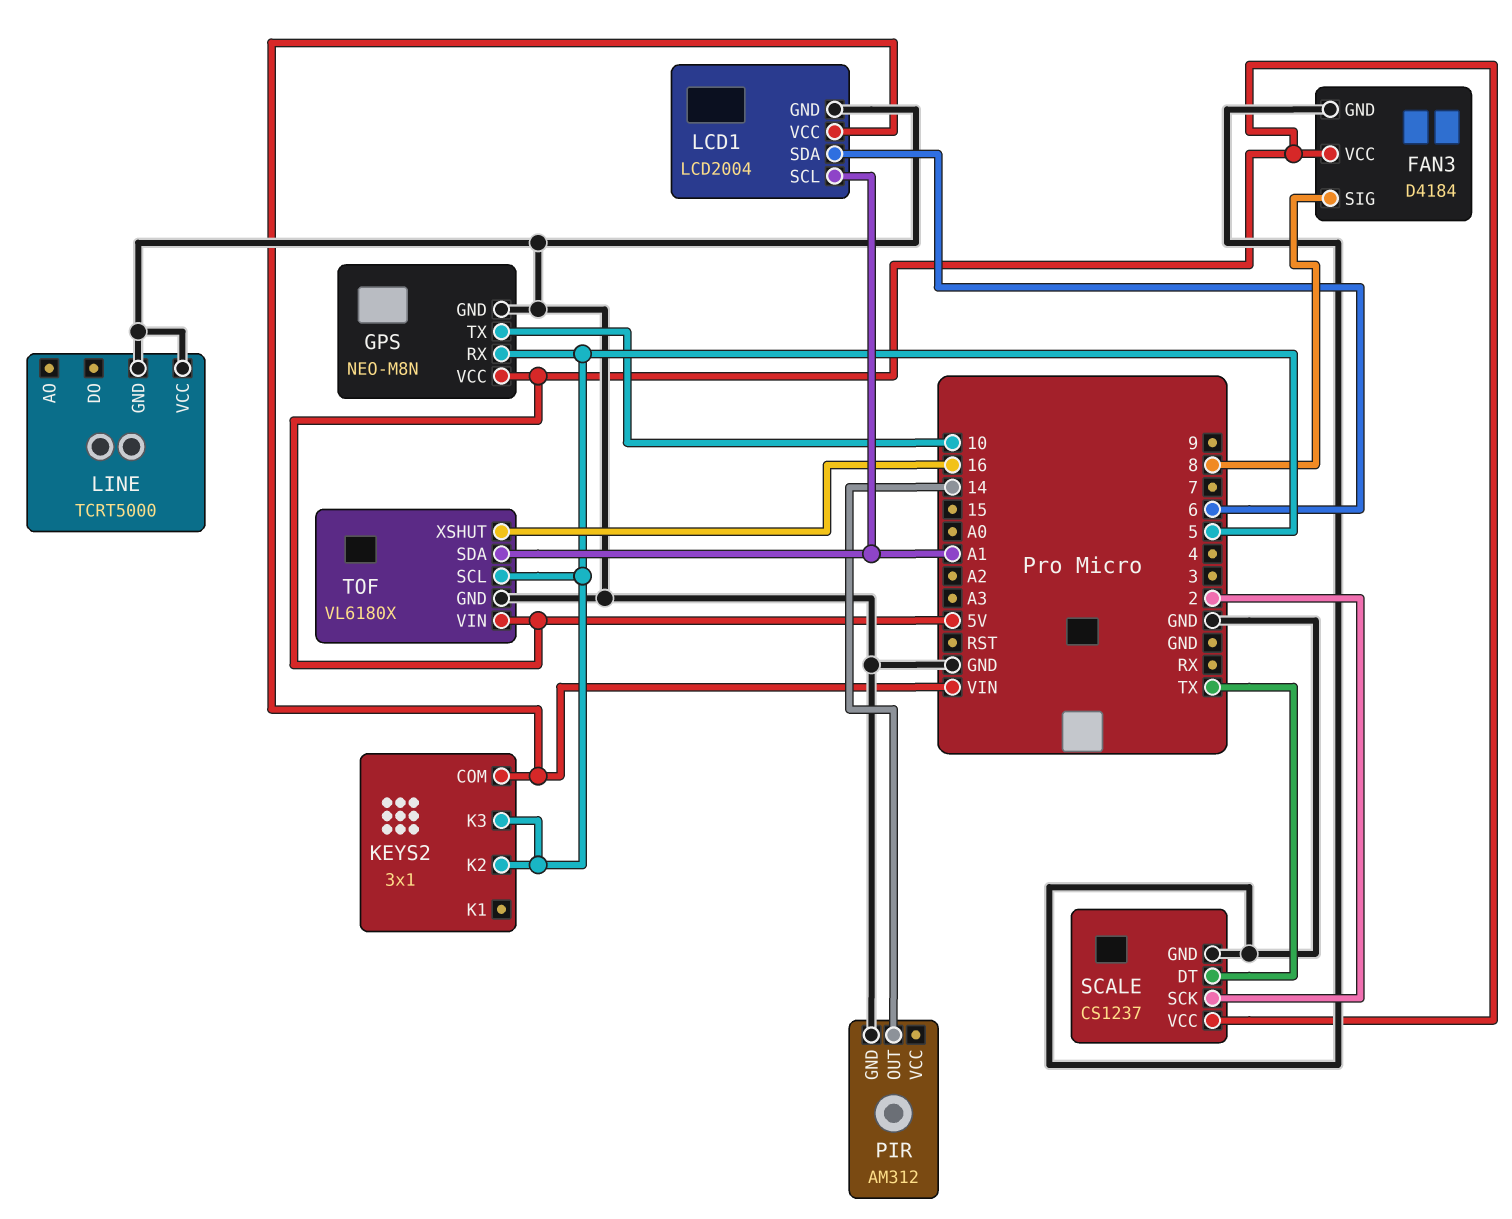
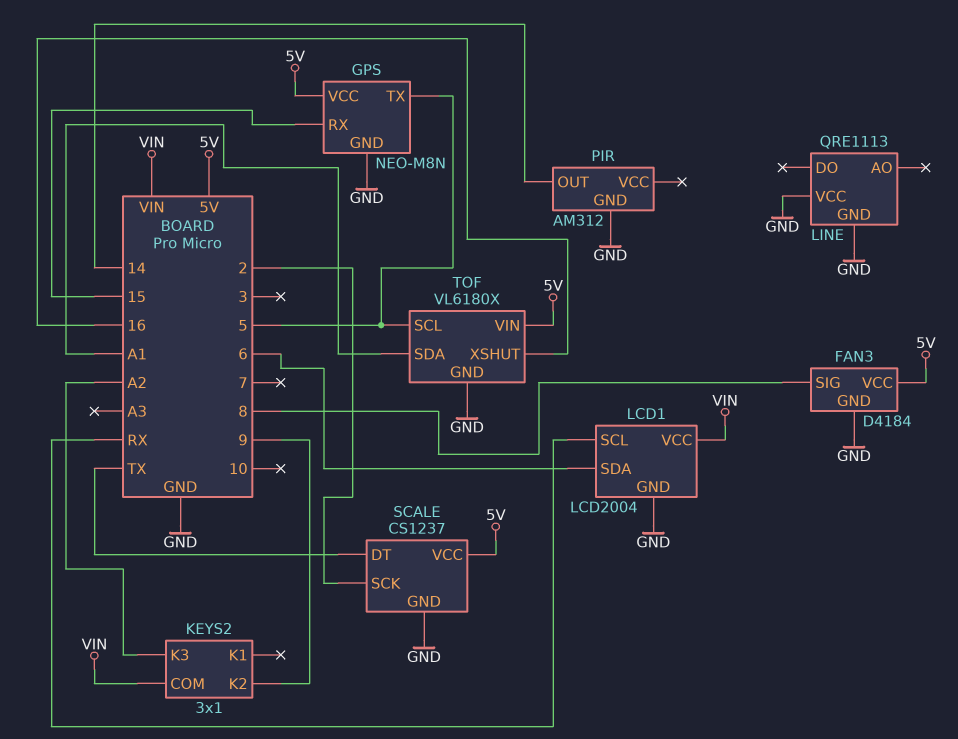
GPS pin RX: 5 -> 15
GPS pin TX: 10 -> 5
KEYS2 pin K2: 5 -> 9
KEYS2 pin K3: 5 -> A2
LCD1 pin SCL: A1 -> RX
LINE: TCRT5000 -> QRE1113

